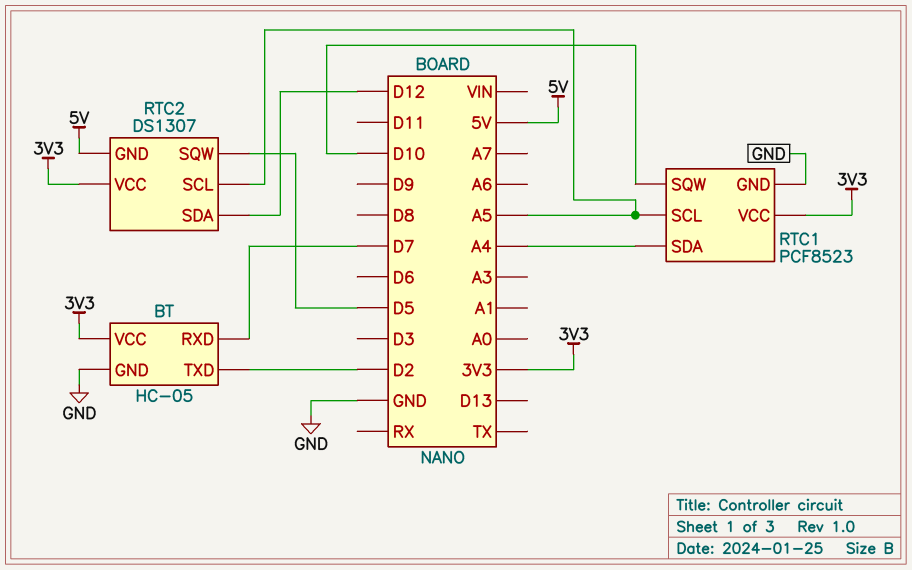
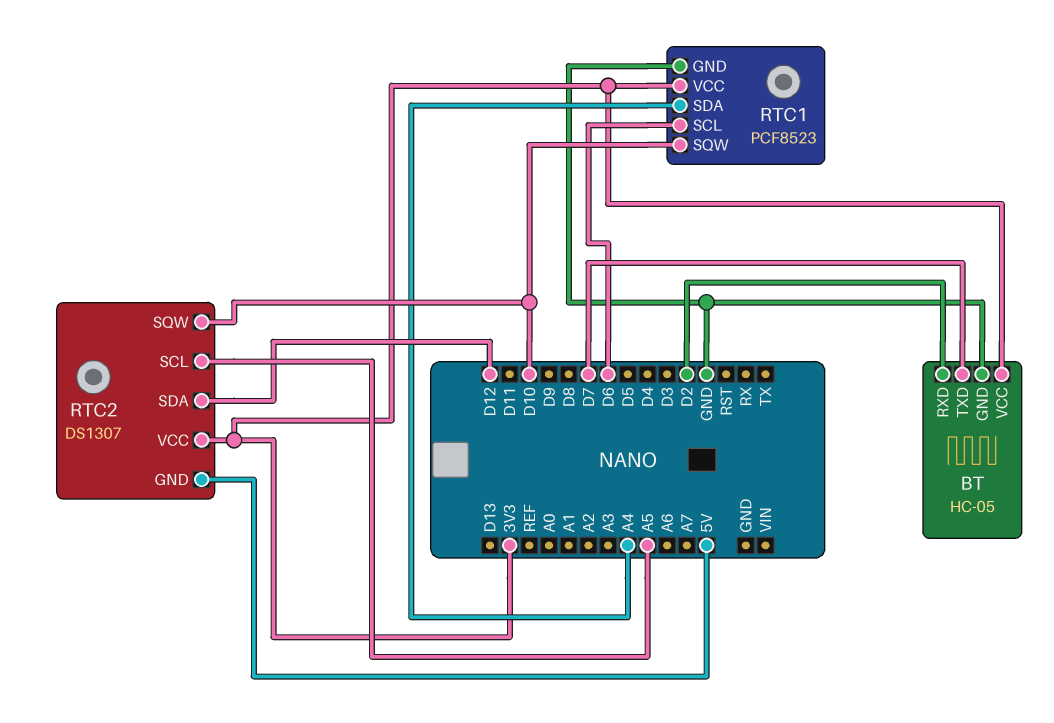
BT pin RXD: D7 -> D2
BT pin TXD: D2 -> D7
RTC1 pin SCL: A5 -> D6
RTC2 pin SQW: D5 -> D10

